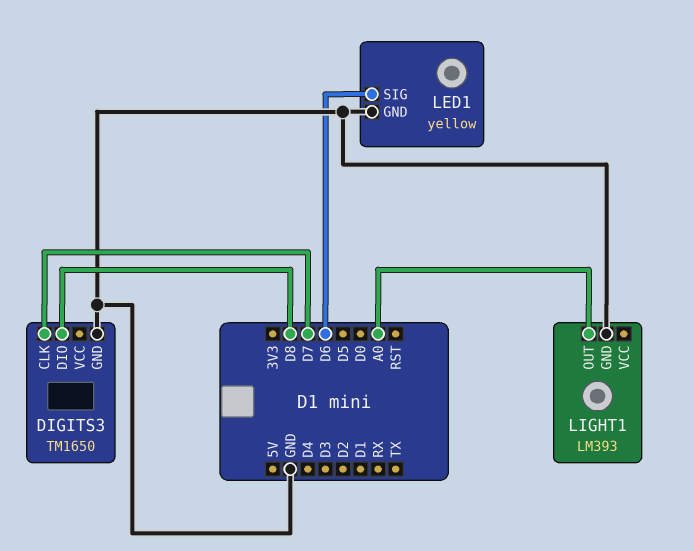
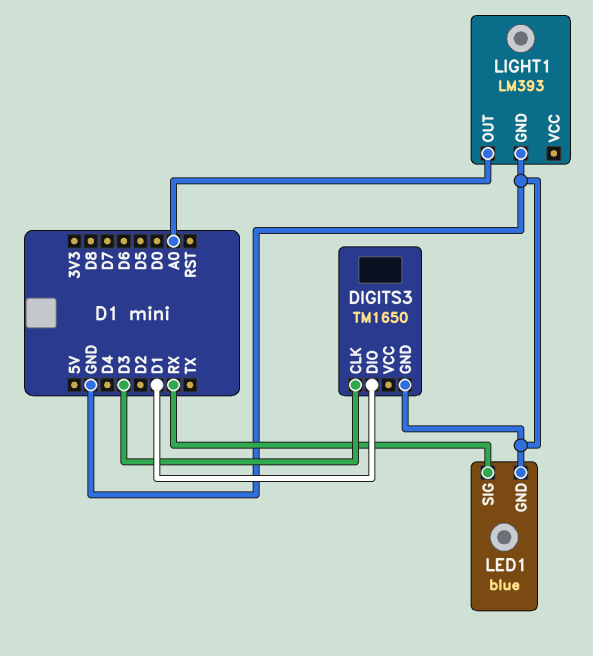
DIGITS3 pin CLK: D7 -> D3
DIGITS3 pin DIO: D8 -> D1
LED1: yellow -> blue
LED1 pin SIG: D6 -> RX

